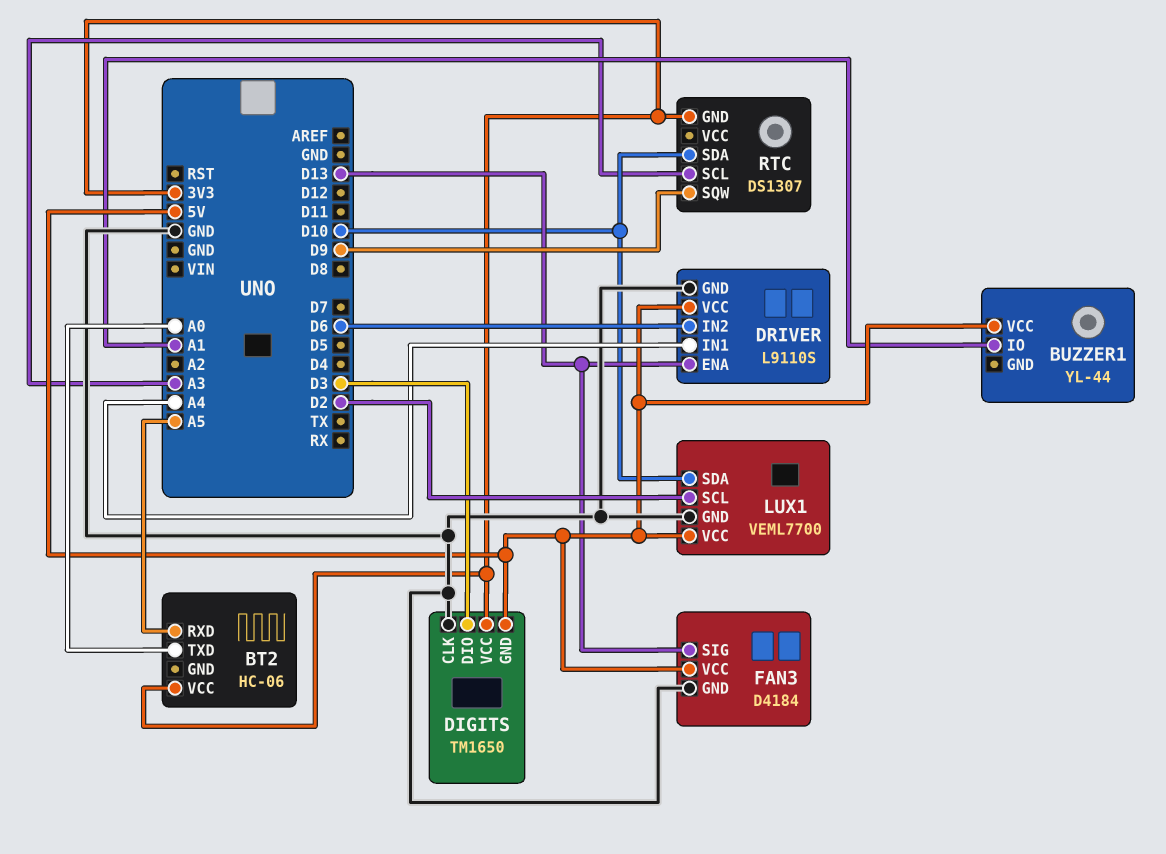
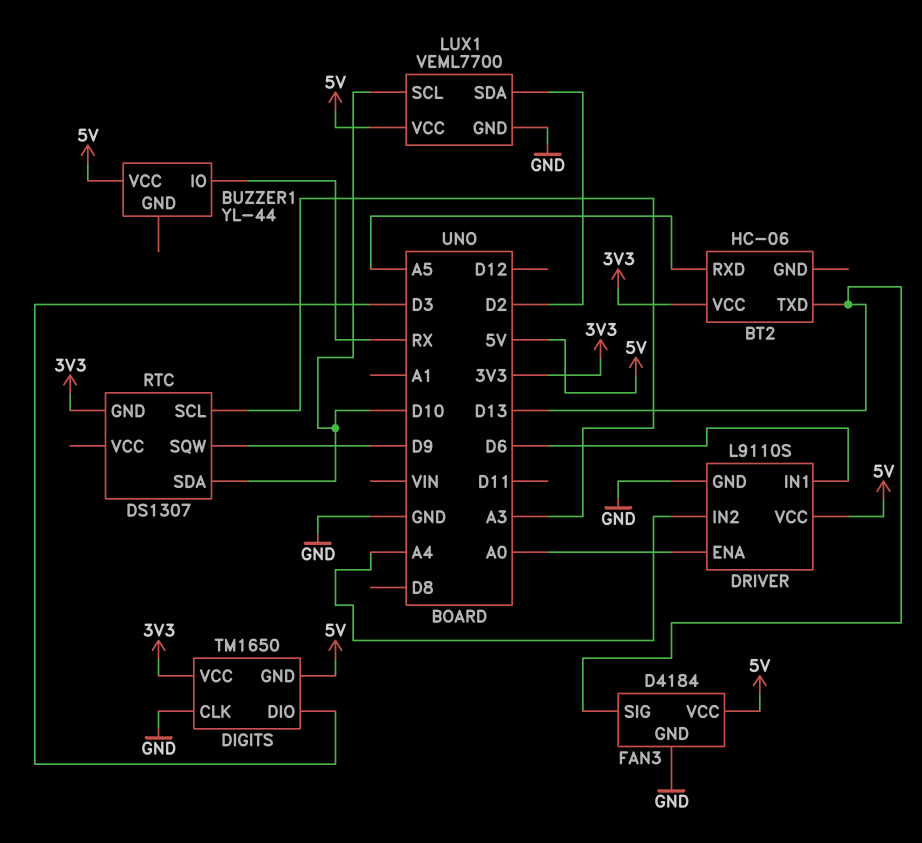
BT2 pin TXD: A0 -> D13
BUZZER1 pin IO: A1 -> RX
DRIVER pin ENA: D13 -> A0
DRIVER pin IN1: A4 -> D6
DRIVER pin IN2: D6 -> A4
LUX1 pin SCL: D2 -> D10
LUX1 pin SDA: D10 -> D2

